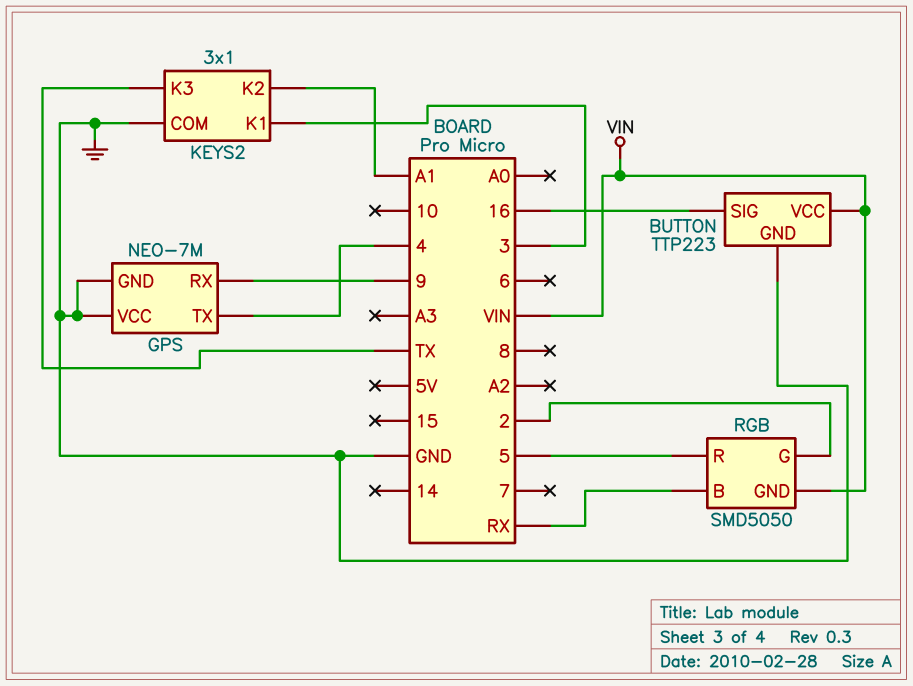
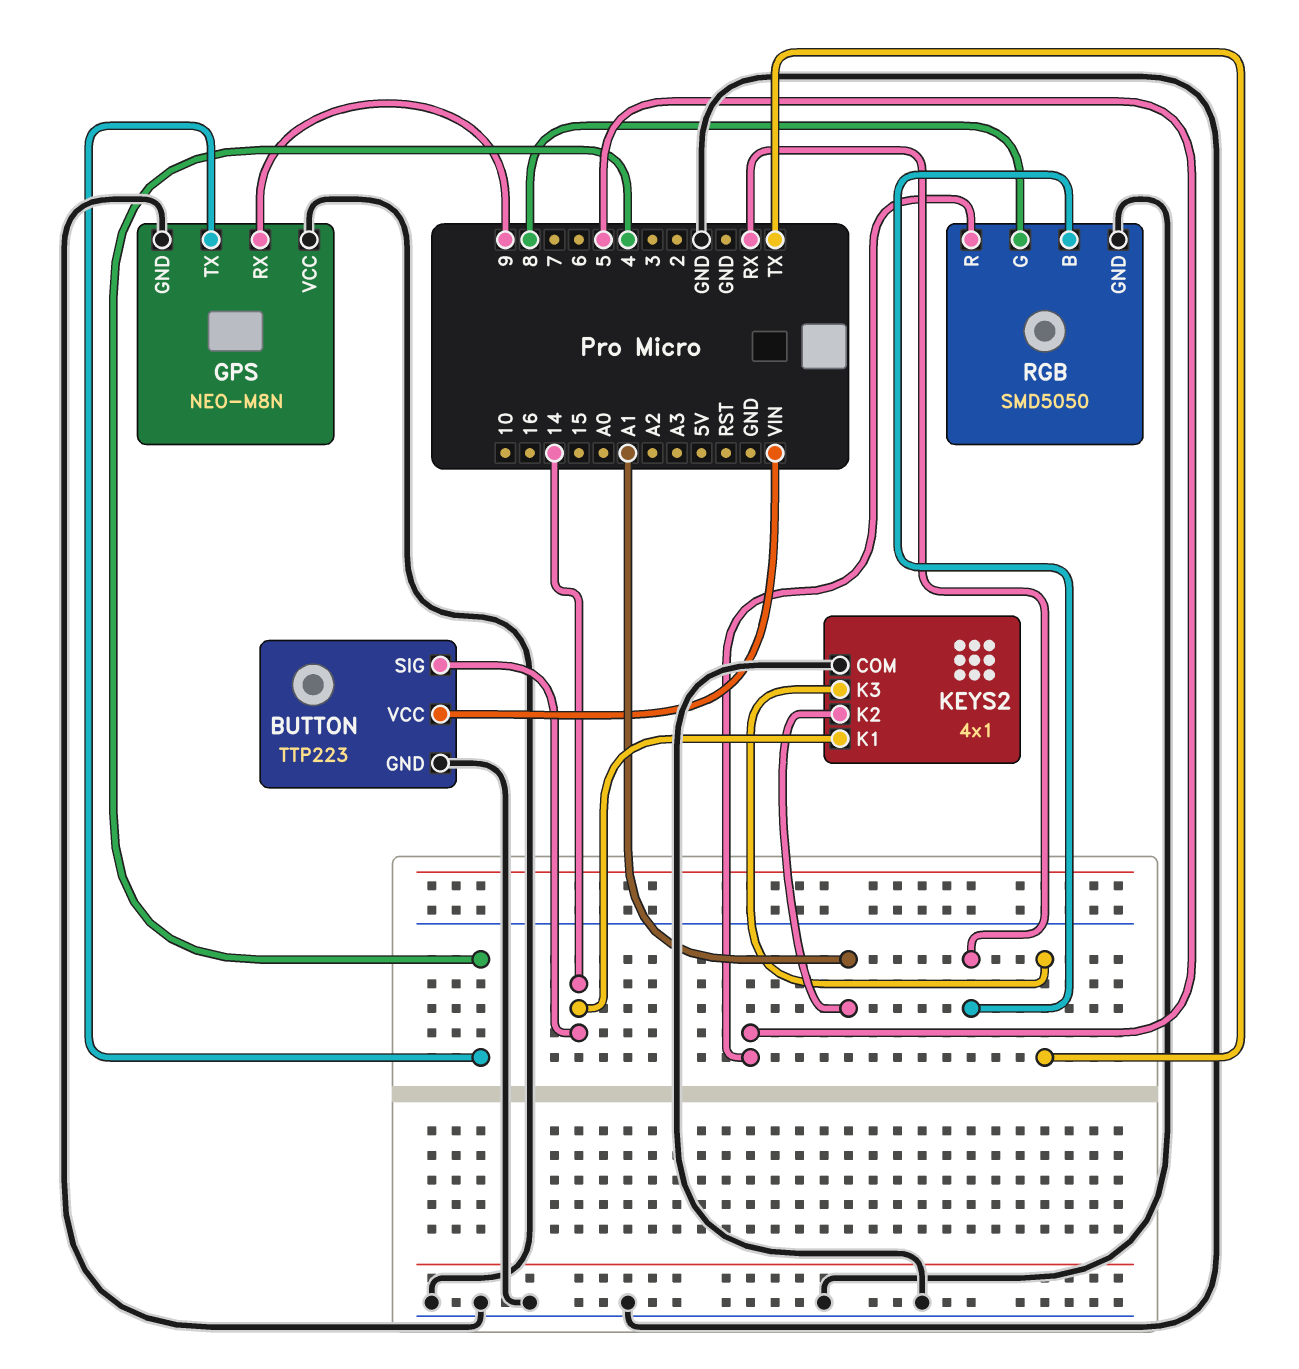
BUTTON pin SIG: 16 -> 14
GPS: NEO-7M -> NEO-M8N
KEYS2: 3x1 -> 4x1
KEYS2 pin K1: 3 -> 14
RGB pin G: 2 -> 8
RGB pin GND: VIN -> GND

